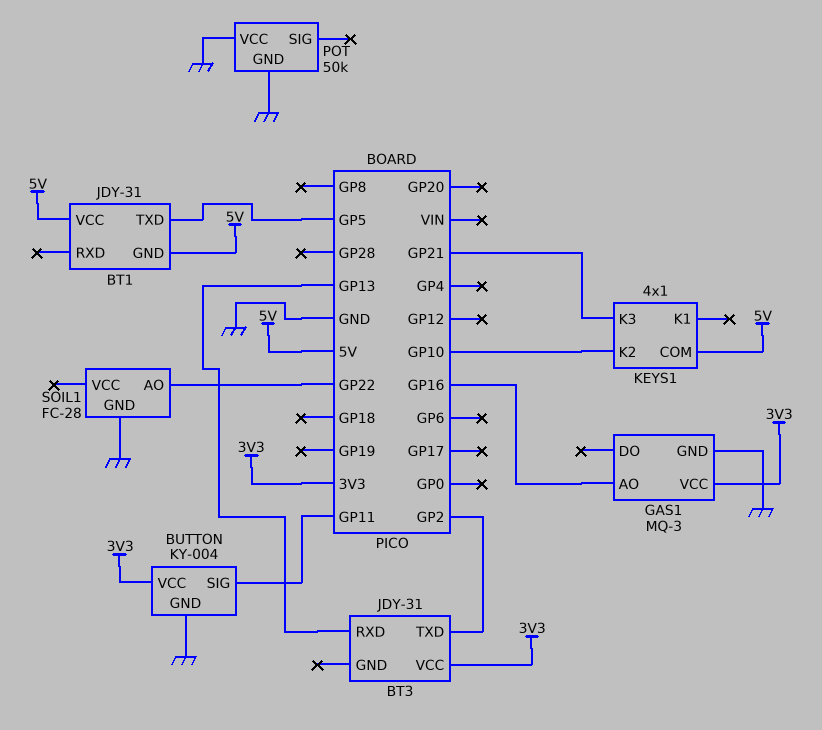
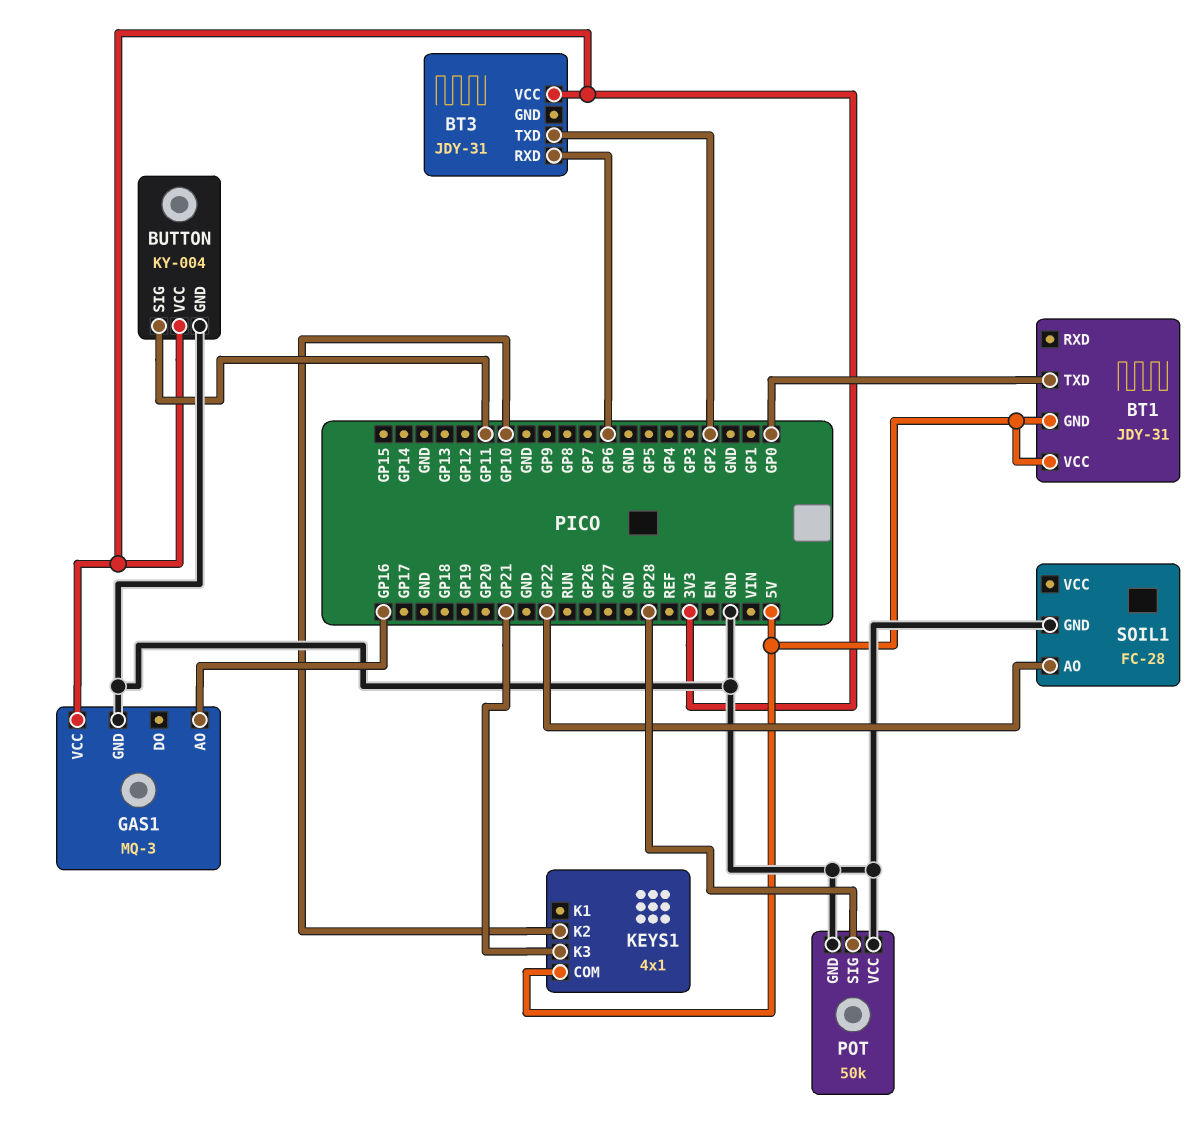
BT1 pin TXD: GP5 -> GP0
BT3 pin RXD: GP13 -> GP6
POT pin SIG: none -> GP28

